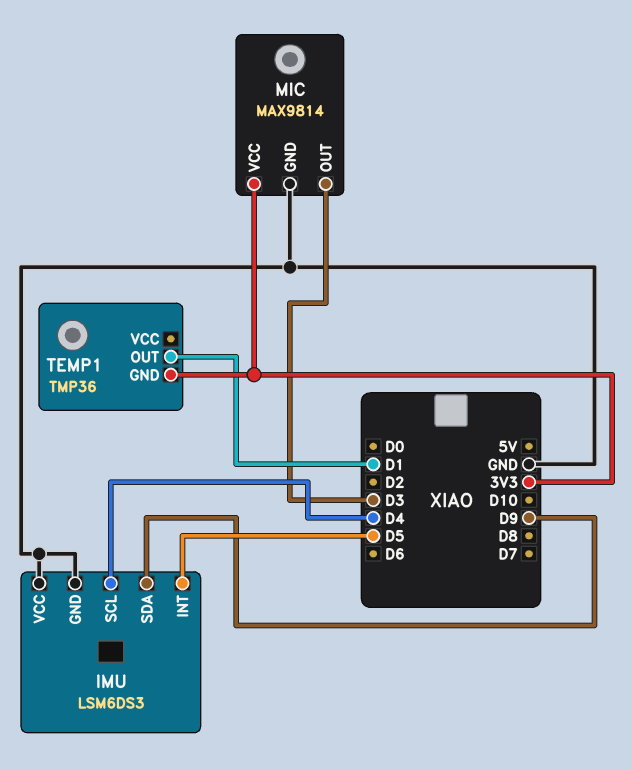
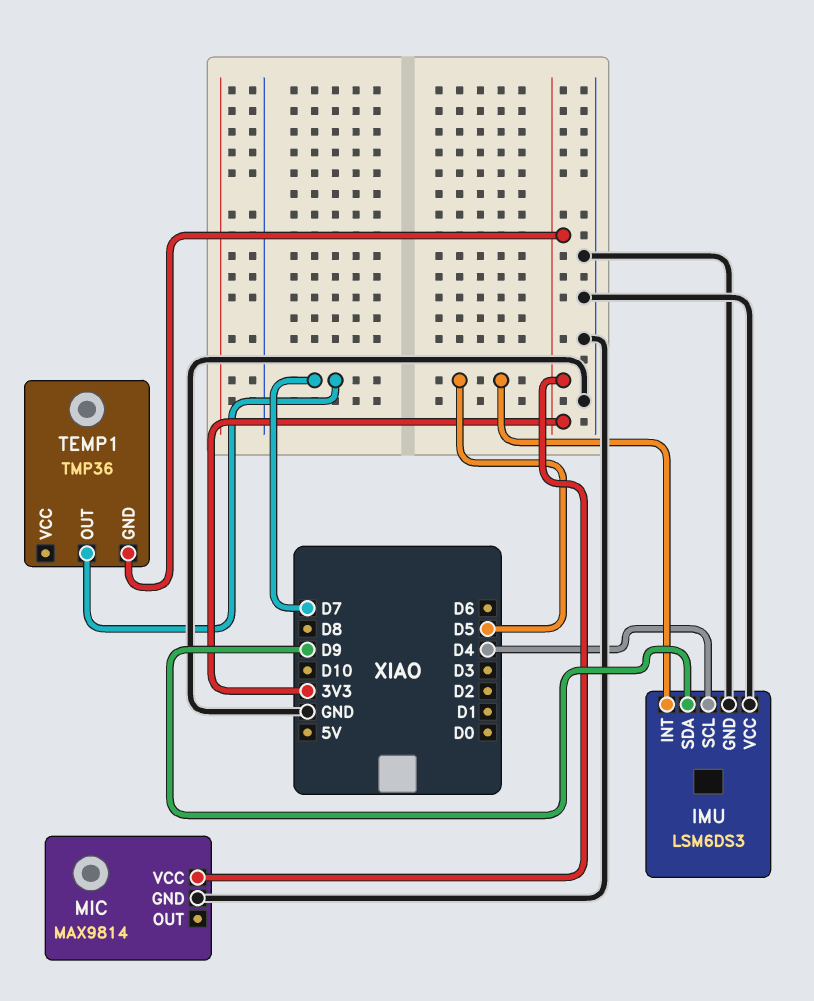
MIC pin OUT: D3 -> none
TEMP1 pin OUT: D1 -> D7

